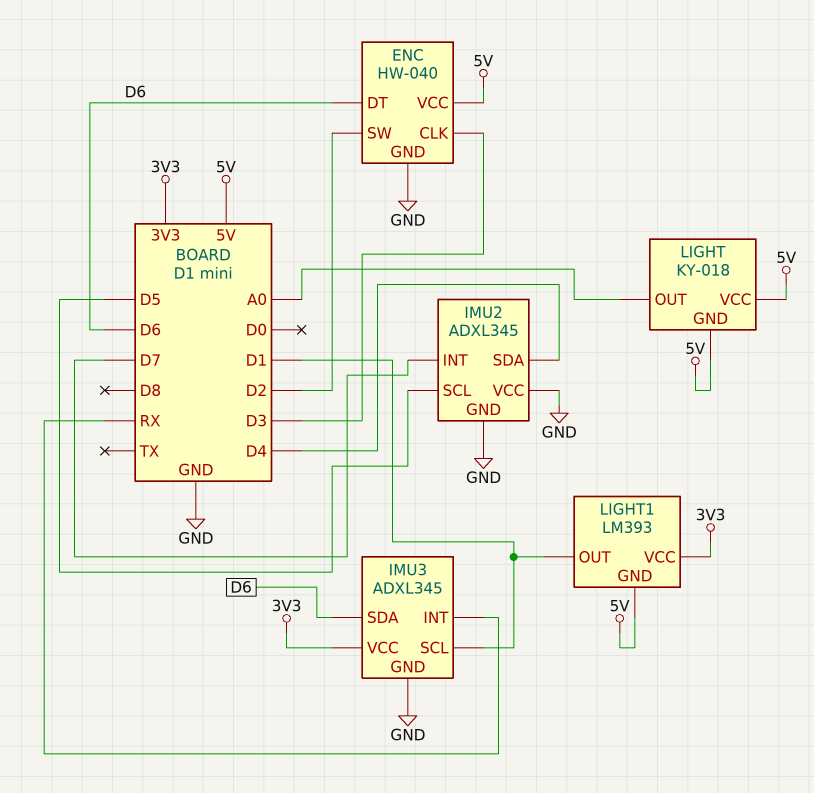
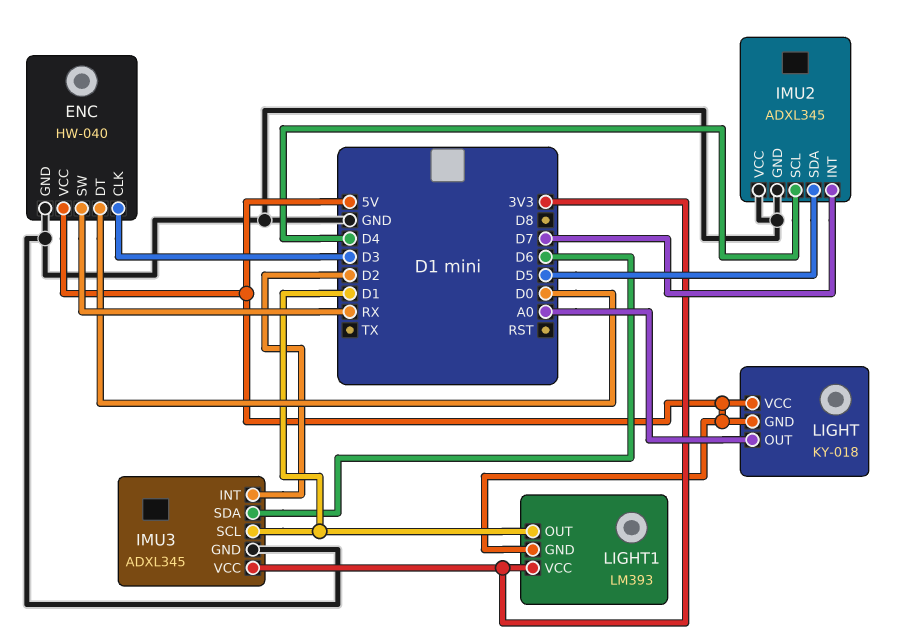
ENC pin DT: D6 -> D0
ENC pin SW: D2 -> RX
IMU2 pin SCL: D5 -> D4
IMU2 pin SDA: D4 -> D5
IMU3 pin INT: RX -> D2

